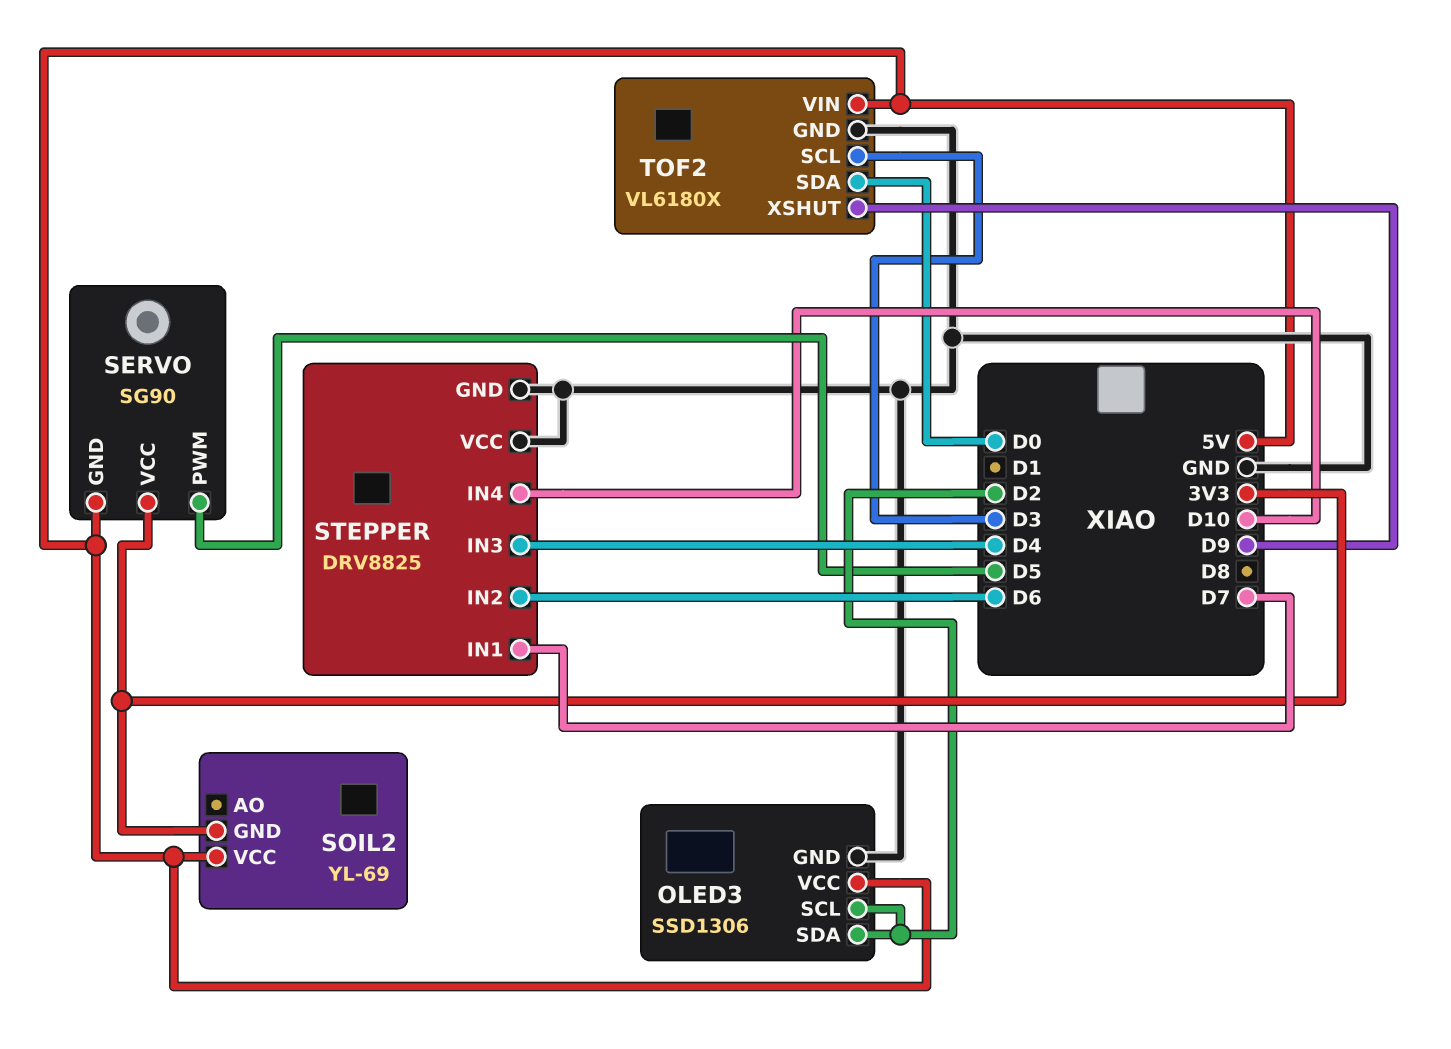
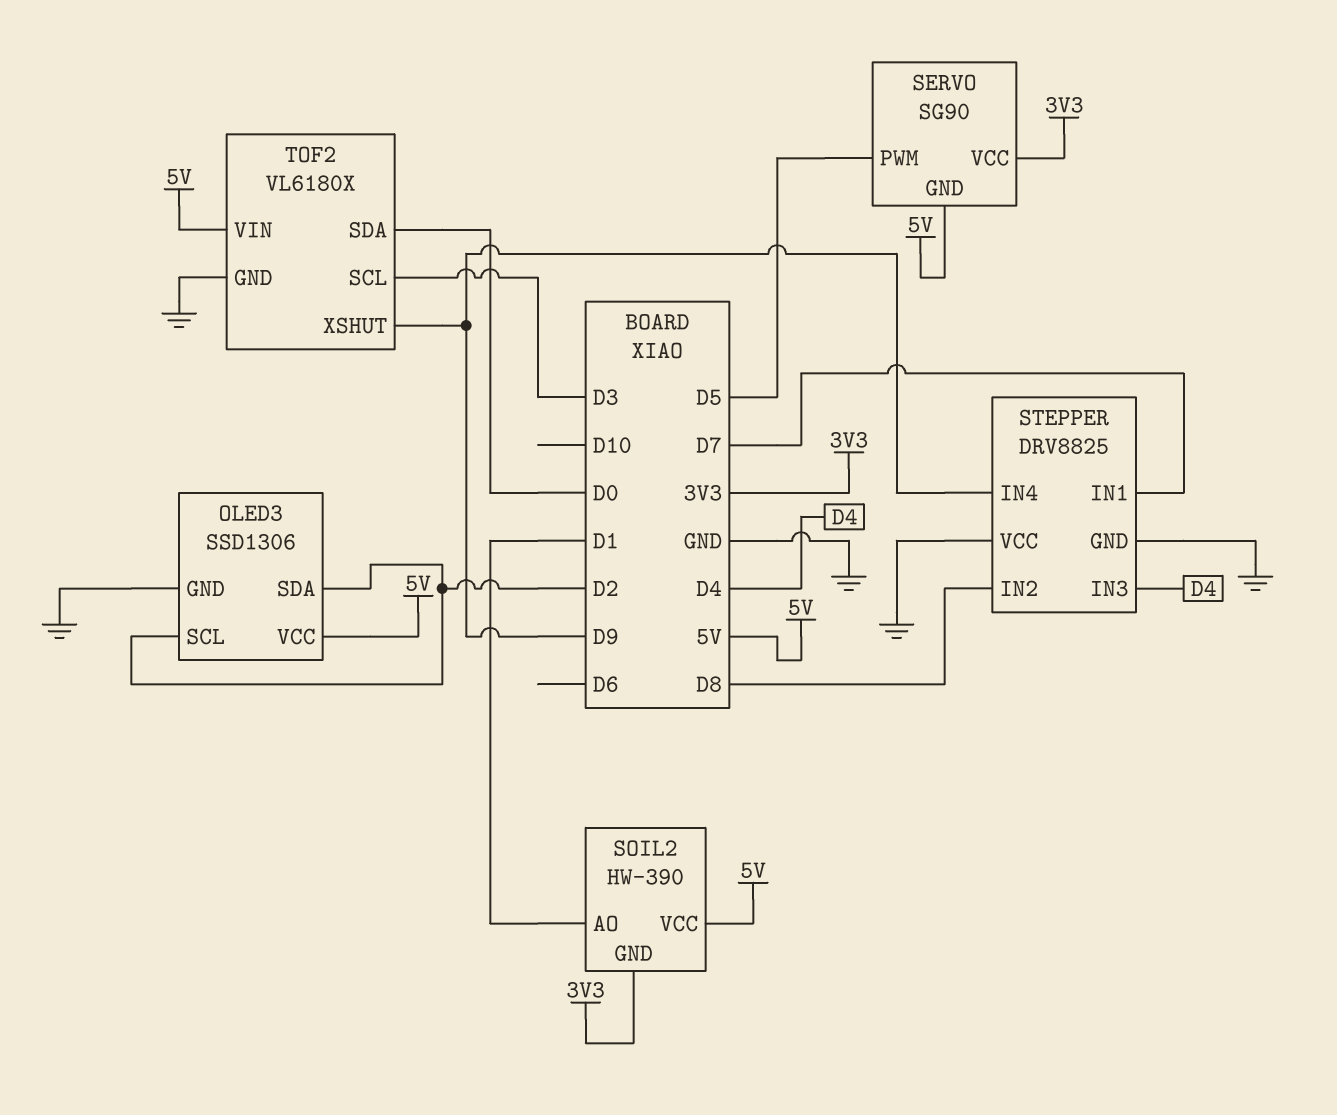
SOIL2: YL-69 -> HW-390
SOIL2 pin AO: none -> D1
STEPPER pin IN2: D6 -> D8
STEPPER pin IN4: D10 -> D9

